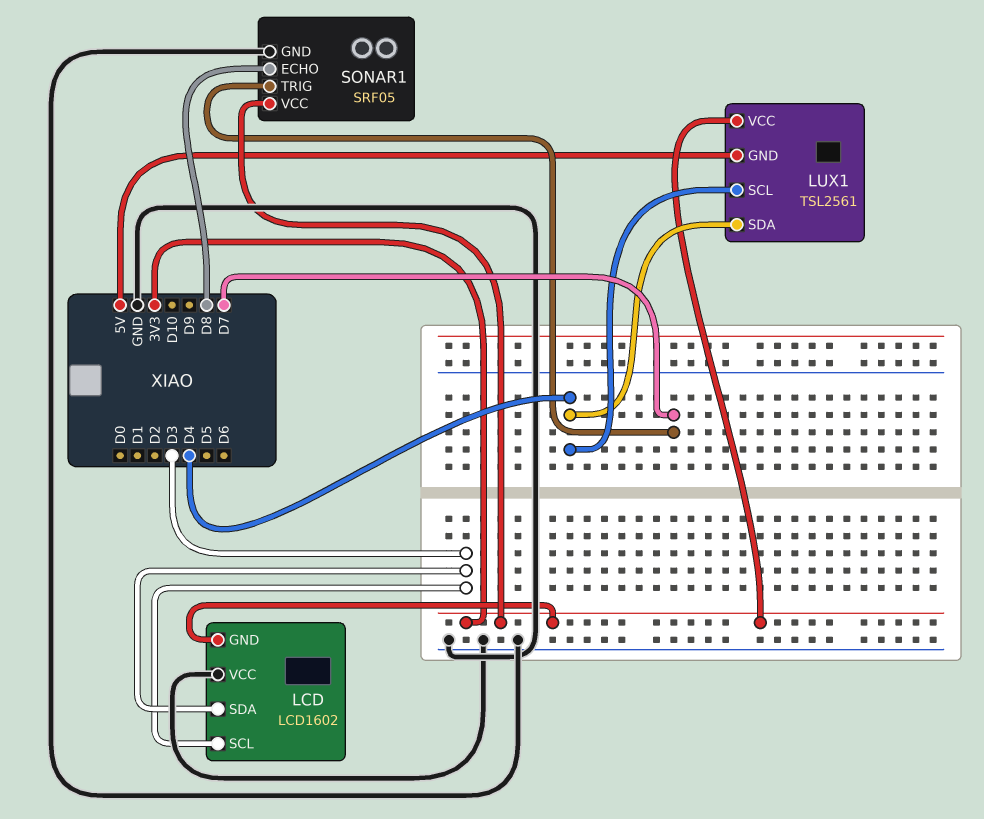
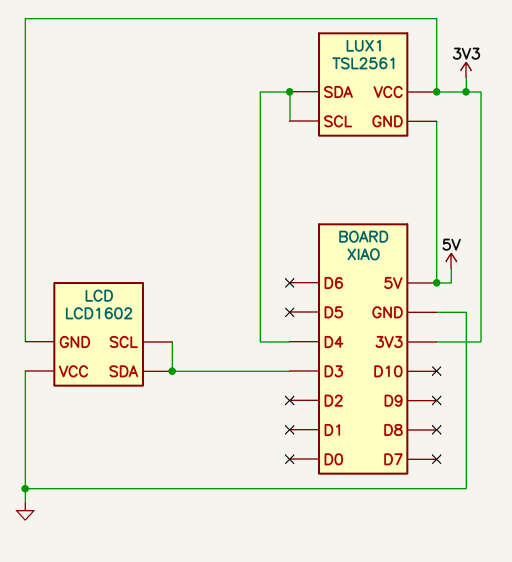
SONAR1: SRF05 -> none
SONAR1 pin ECHO: D8 -> none
SONAR1 pin GND: GND -> none
SONAR1 pin TRIG: D7 -> none
SONAR1 pin VCC: 3V3 -> none

